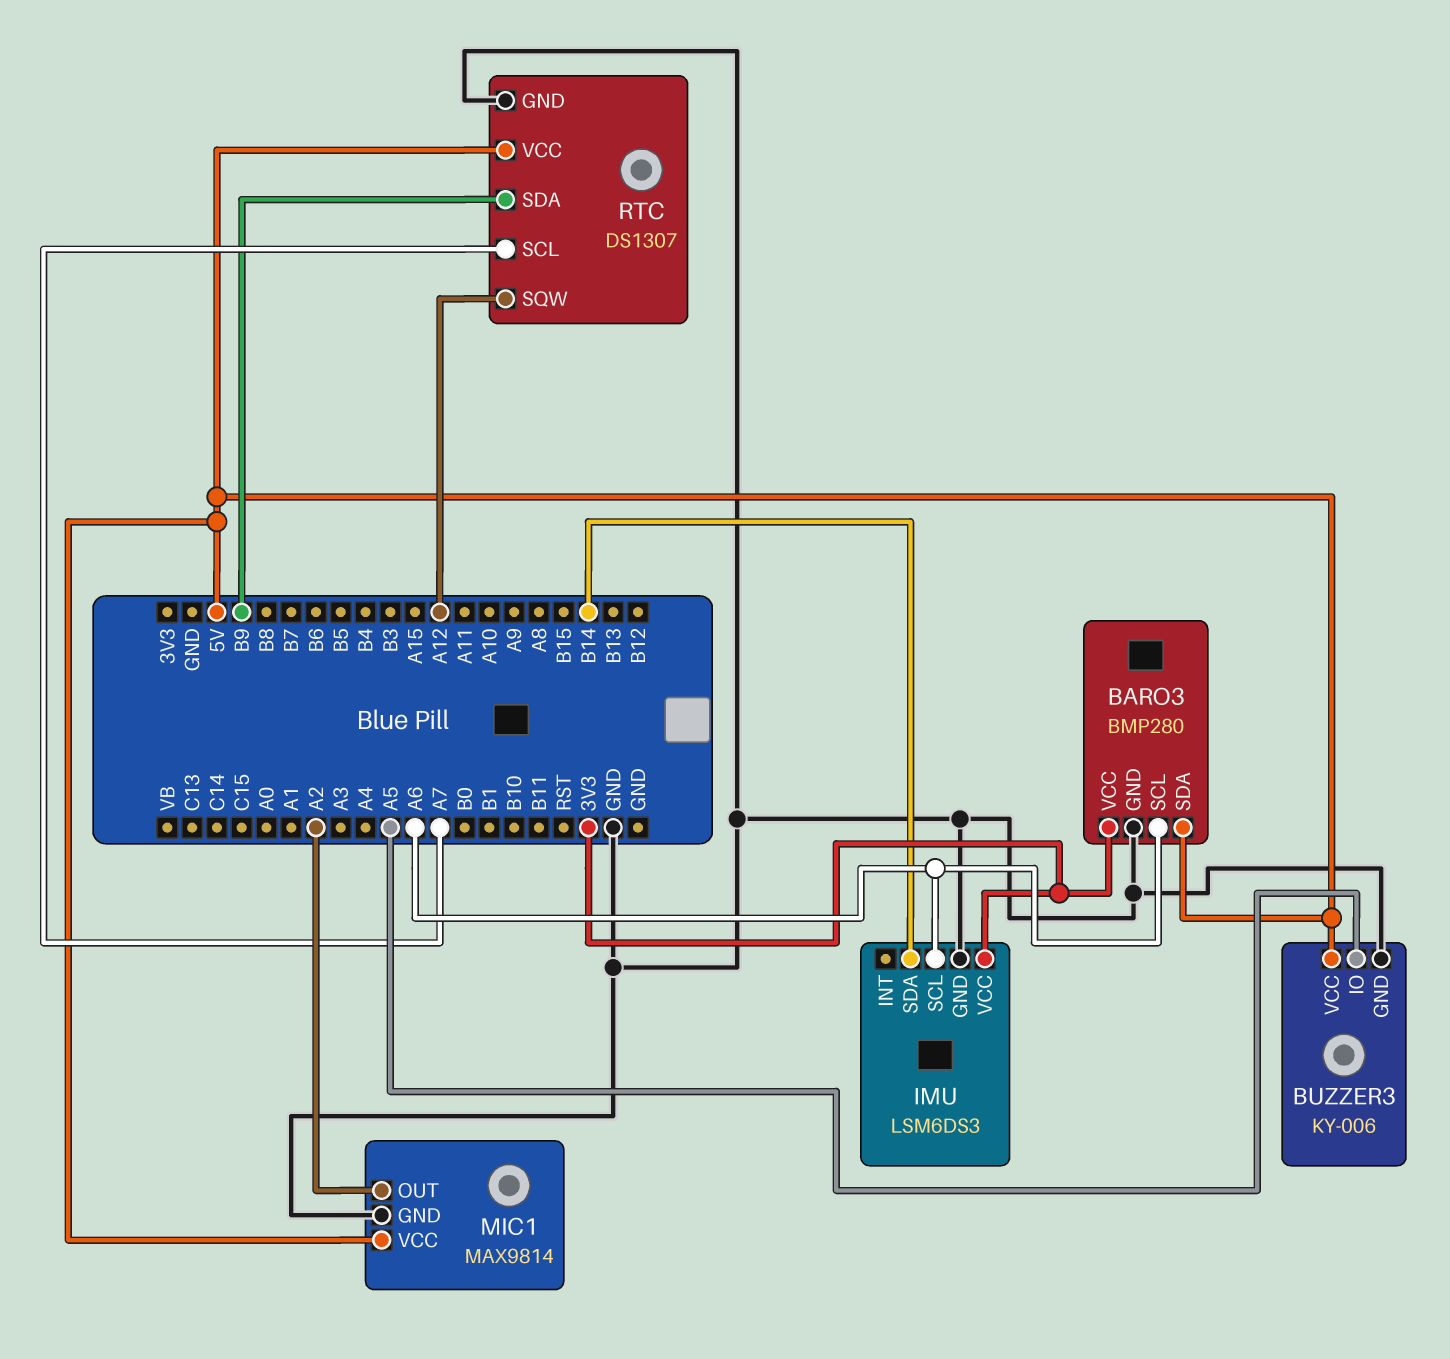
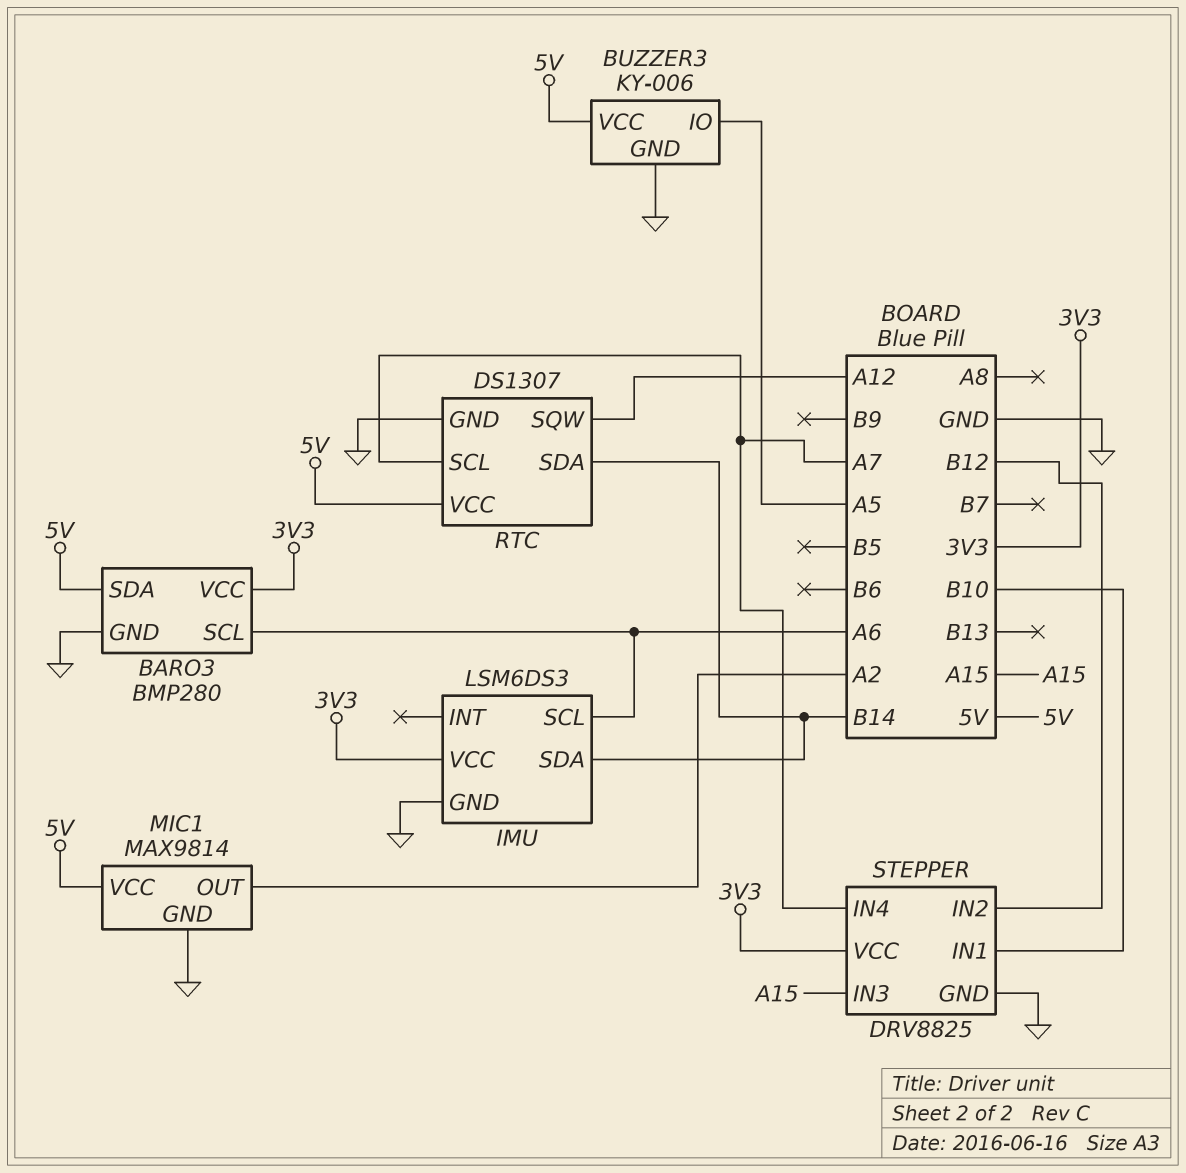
RTC pin SDA: B9 -> B14
STEPPER: none -> DRV8825
STEPPER pin GND: none -> GND
STEPPER pin IN1: none -> B10
STEPPER pin IN2: none -> B12
STEPPER pin IN3: none -> A15
STEPPER pin IN4: none -> A7
STEPPER pin VCC: none -> 3V3

